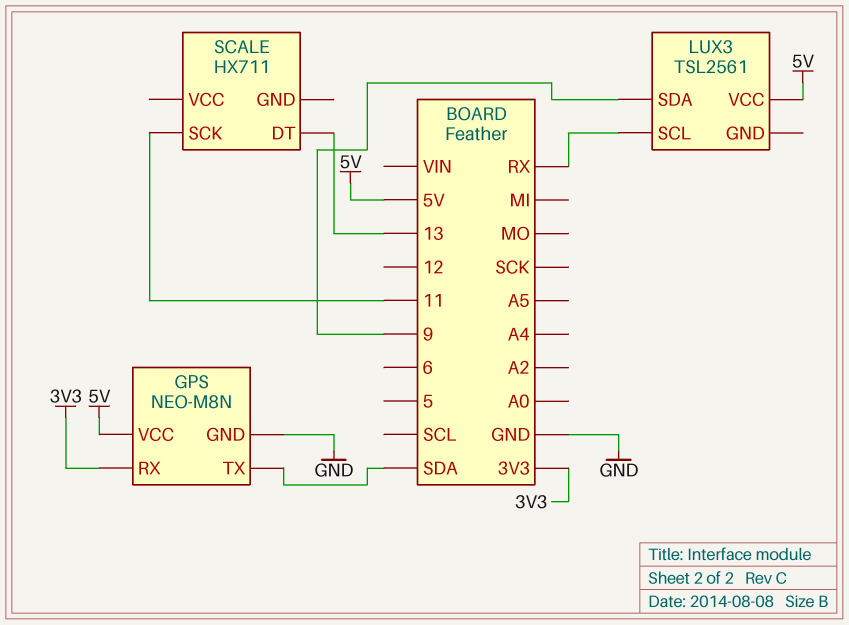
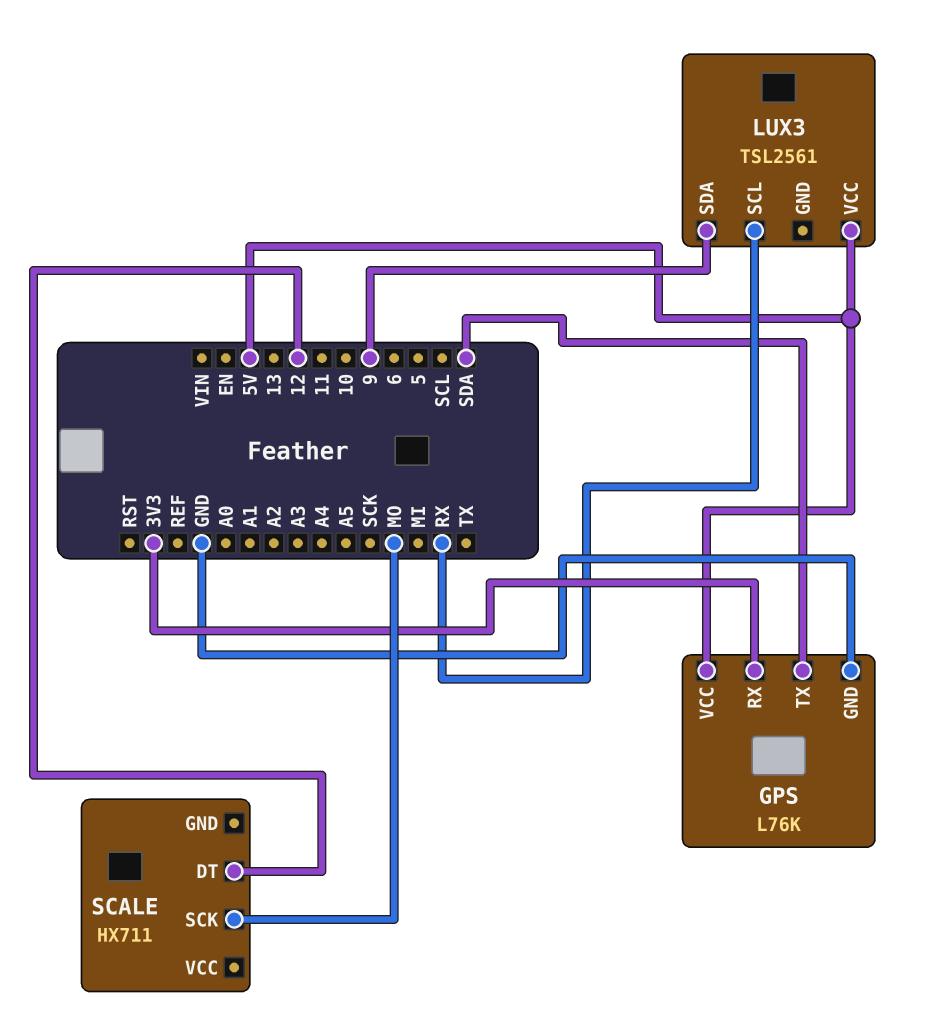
GPS: NEO-M8N -> L76K
SCALE pin DT: 13 -> 12
SCALE pin SCK: 11 -> MO

